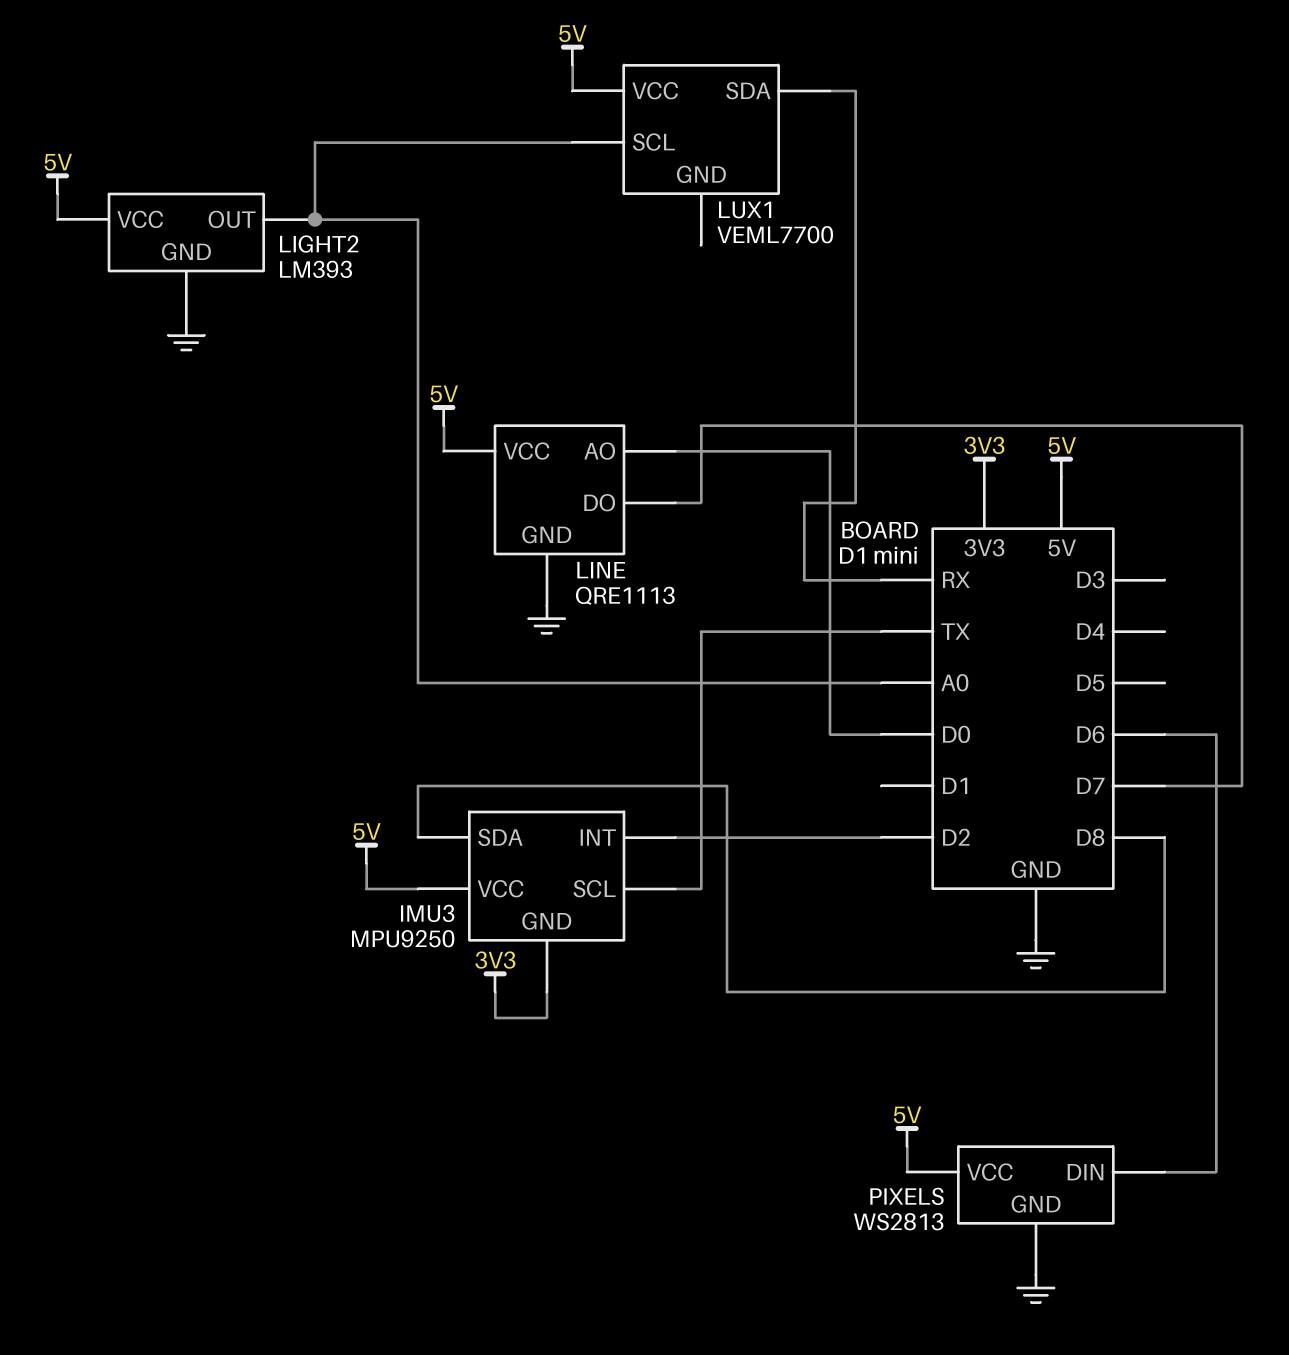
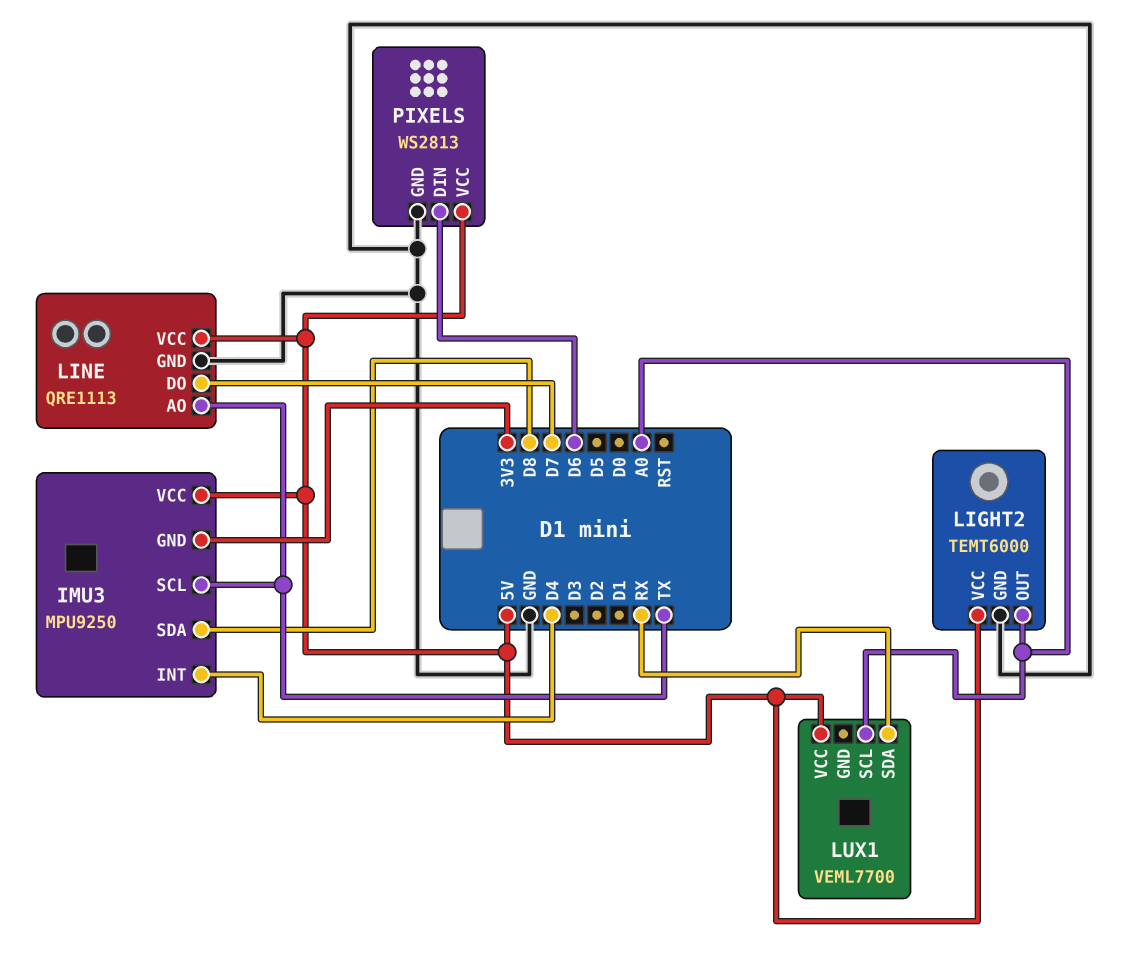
IMU3 pin INT: D2 -> D4
LIGHT2: LM393 -> TEMT6000
LINE pin AO: D0 -> TX

